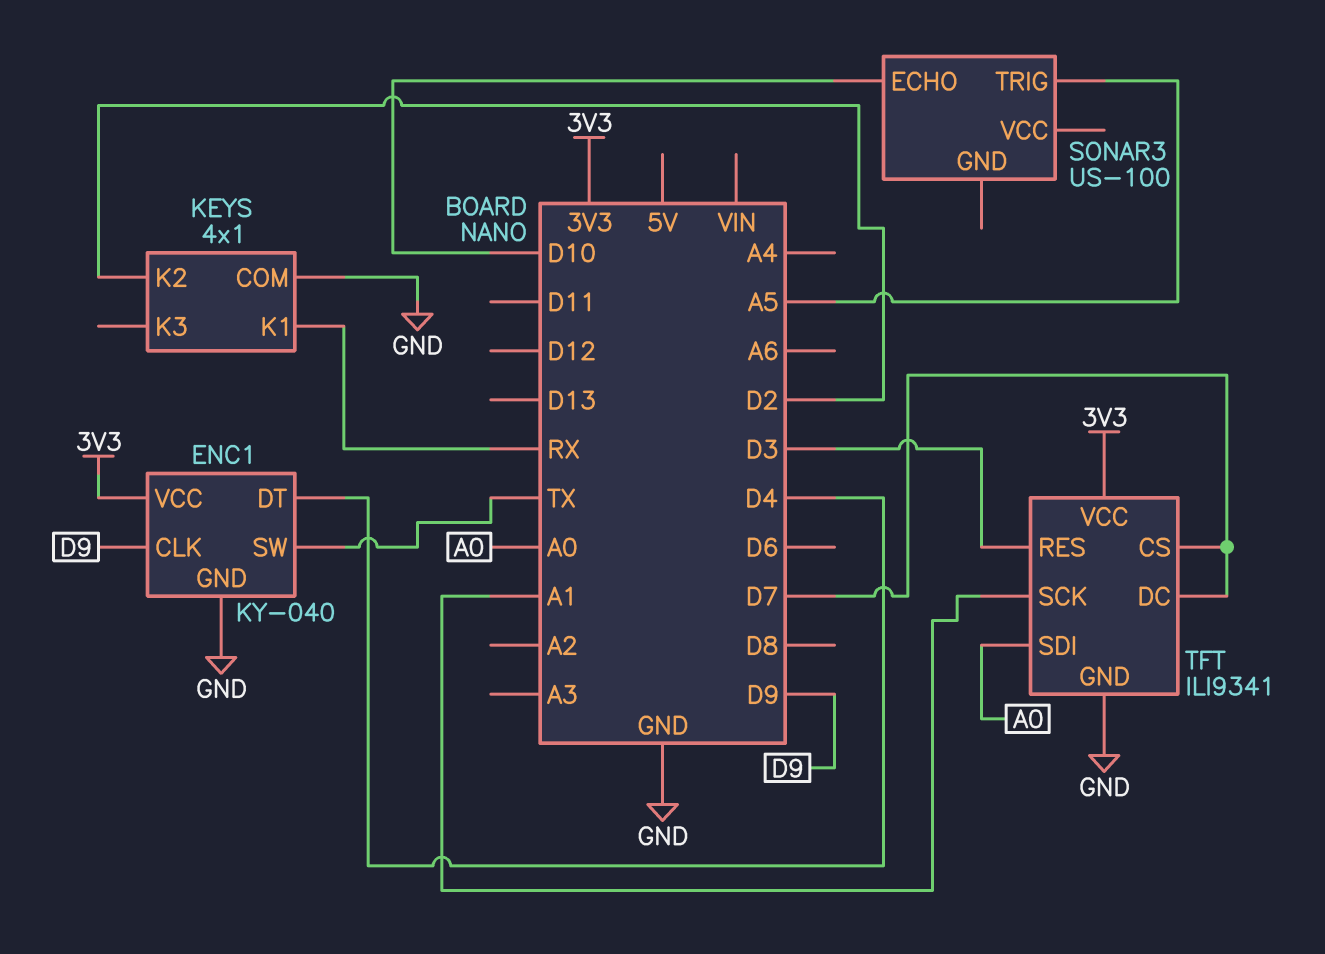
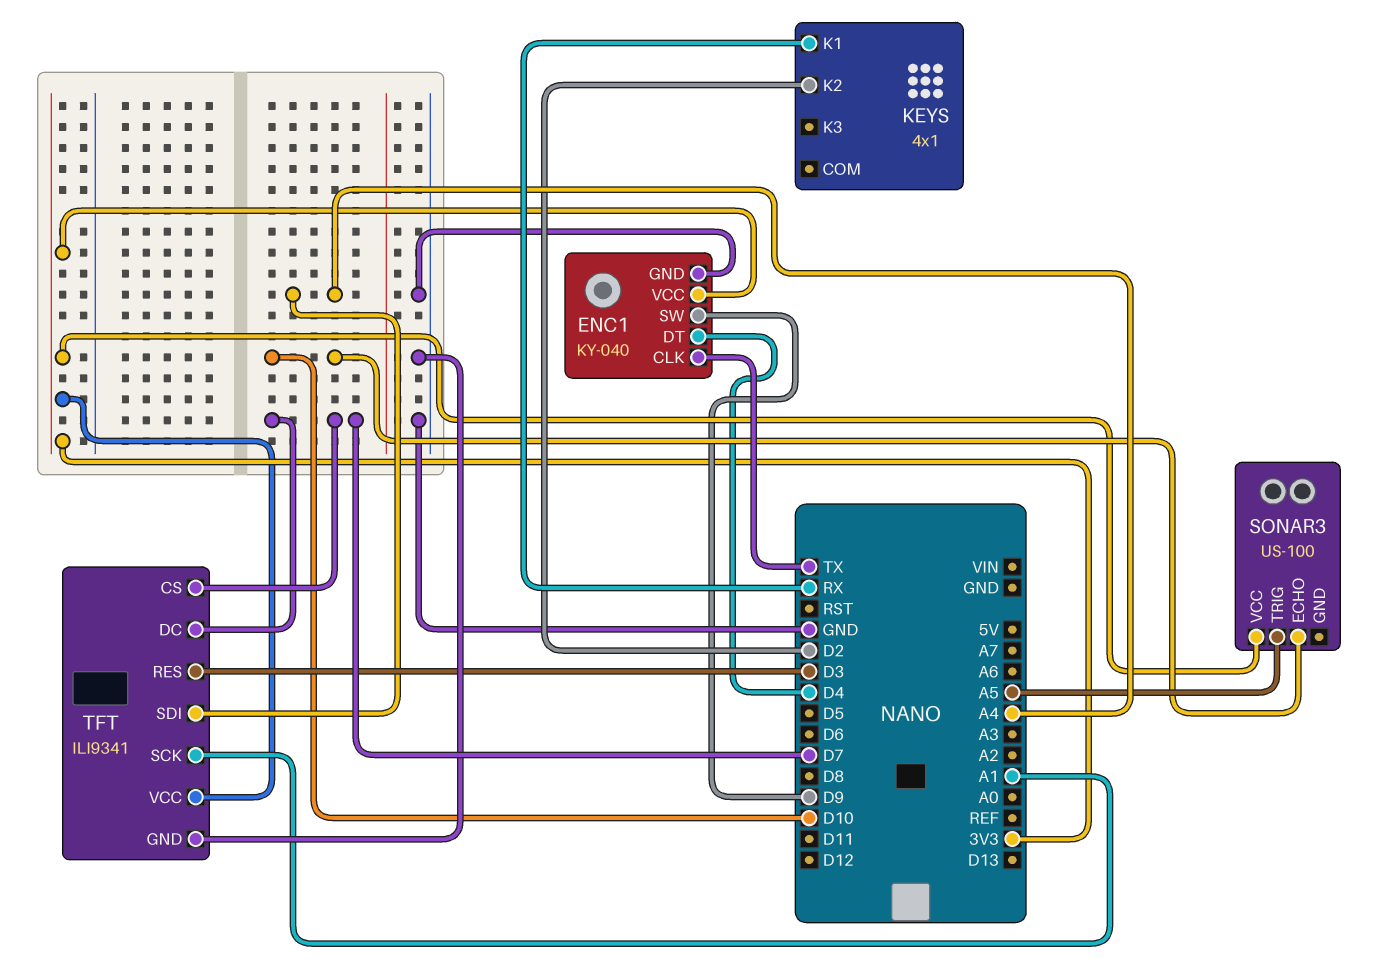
ENC1 pin CLK: D9 -> TX
ENC1 pin SW: TX -> D9
KEYS pin COM: GND -> none
SONAR3 pin VCC: none -> 3V3
TFT pin SDI: A0 -> A4

